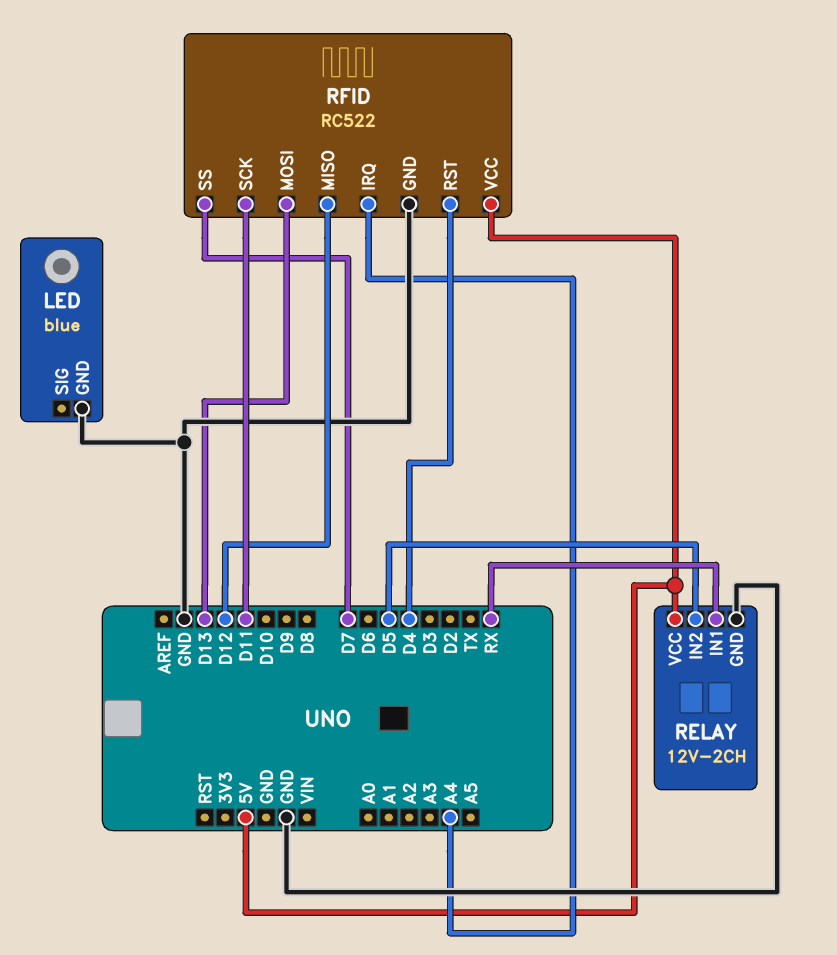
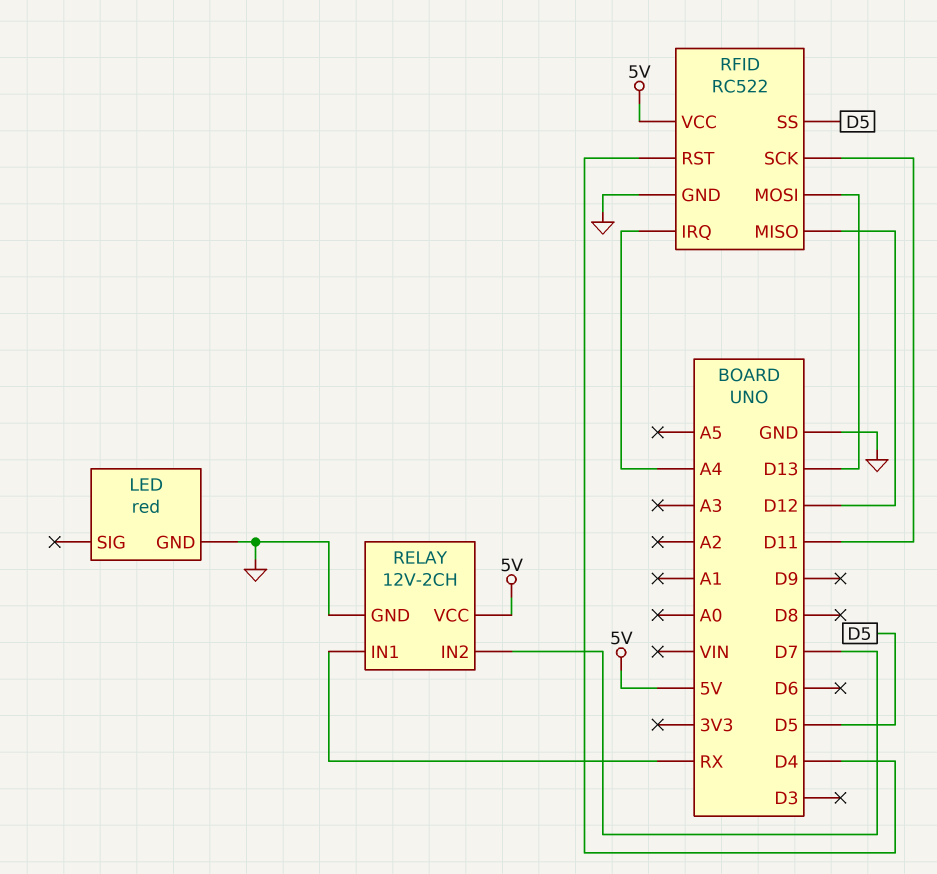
LED: blue -> red
RELAY pin IN2: D5 -> D7
RFID pin SS: D7 -> D5

